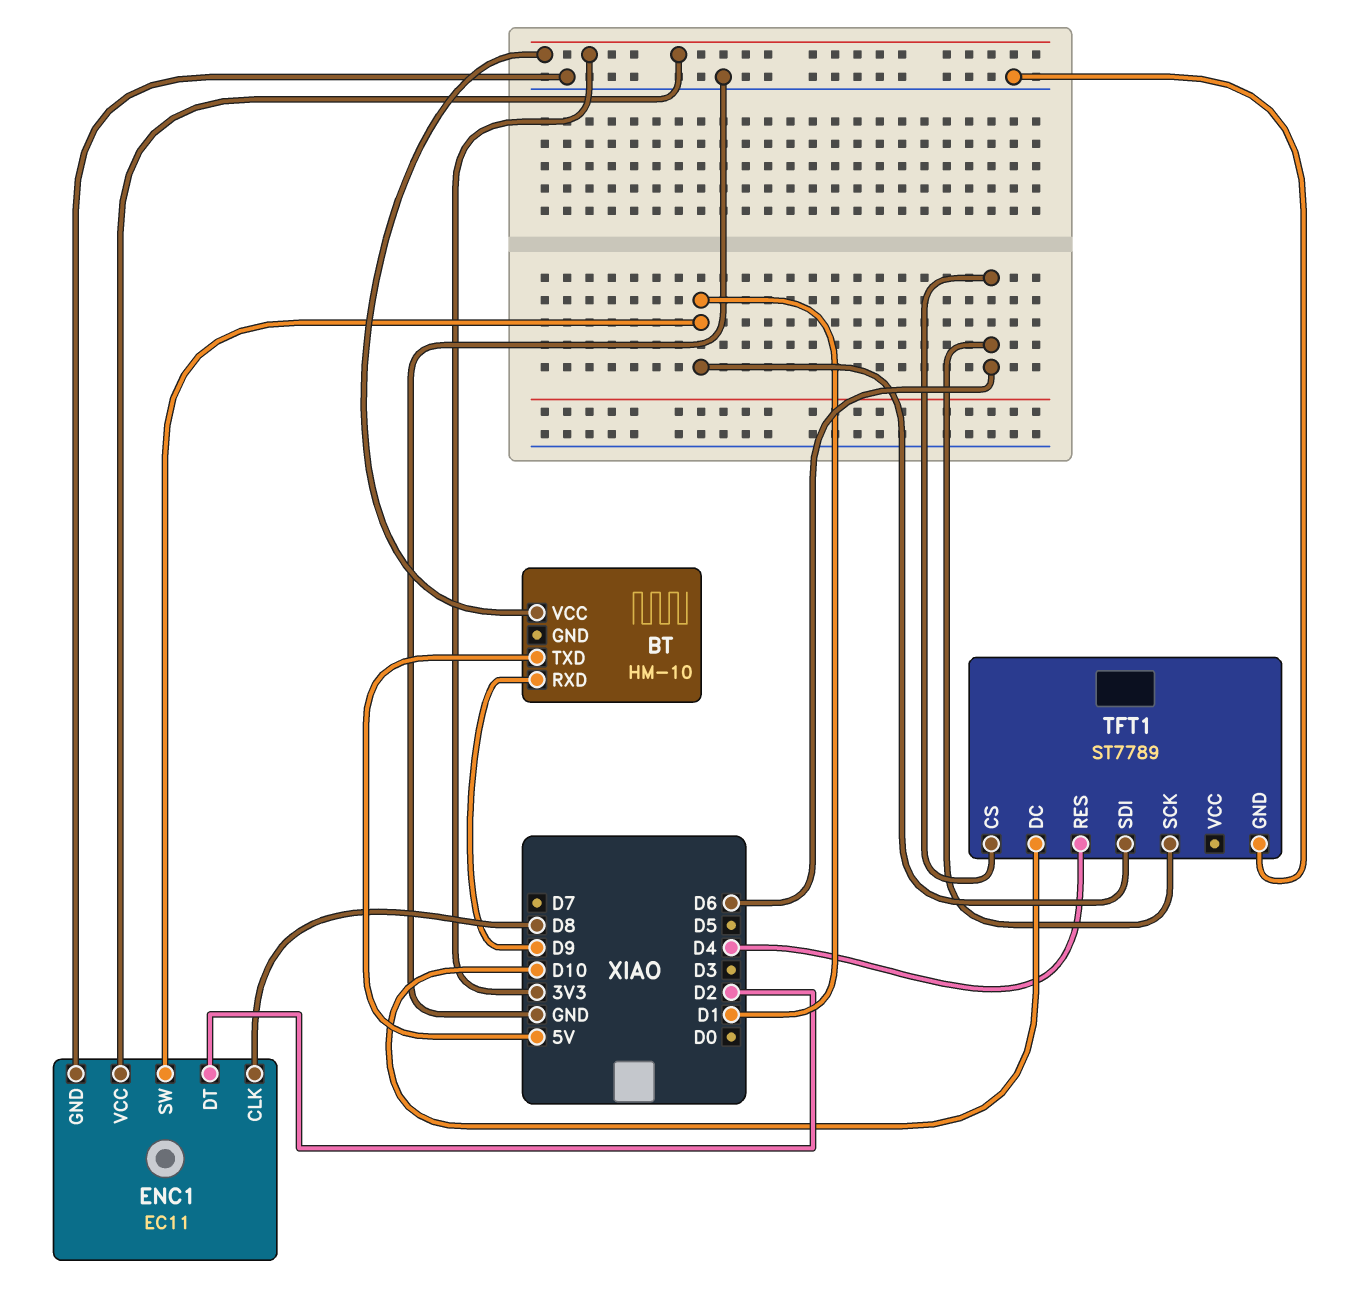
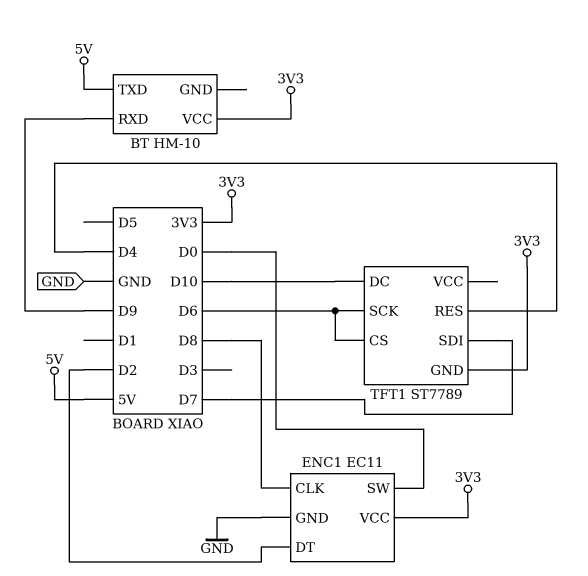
ENC1 pin SW: D1 -> D0
TFT1 pin GND: GND -> 3V3
TFT1 pin SDI: D1 -> D7

